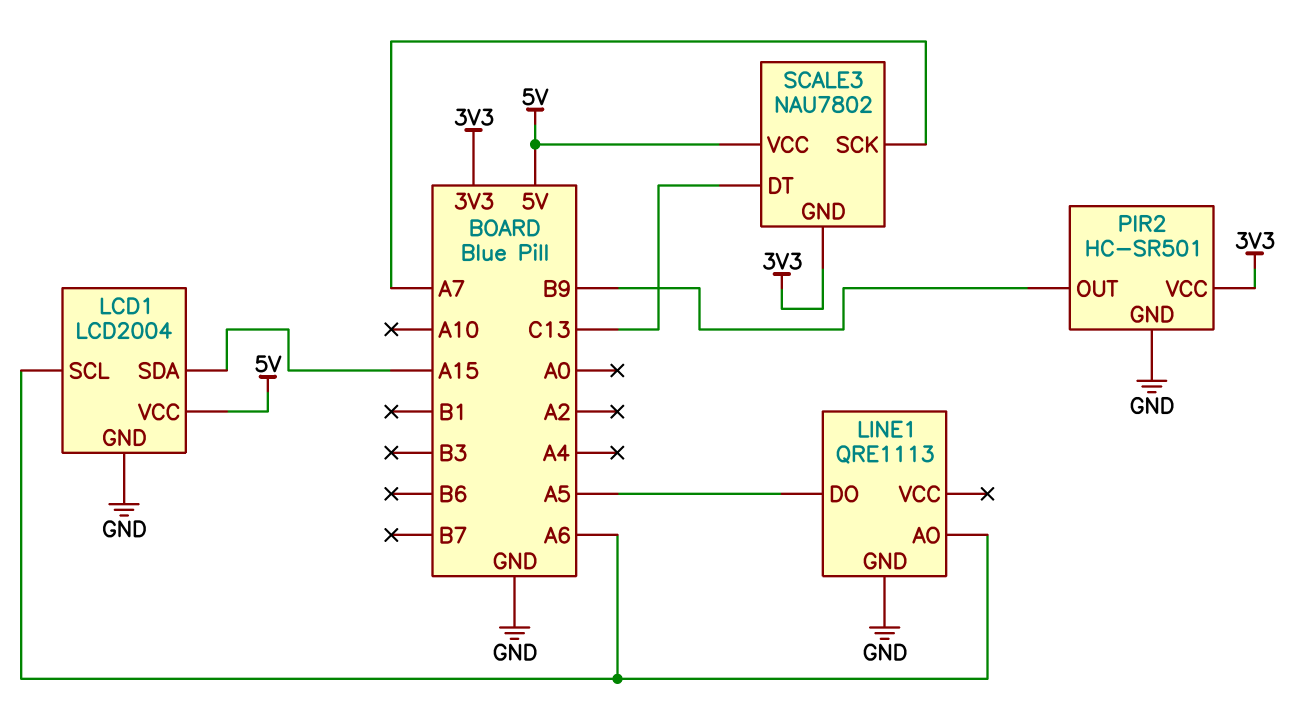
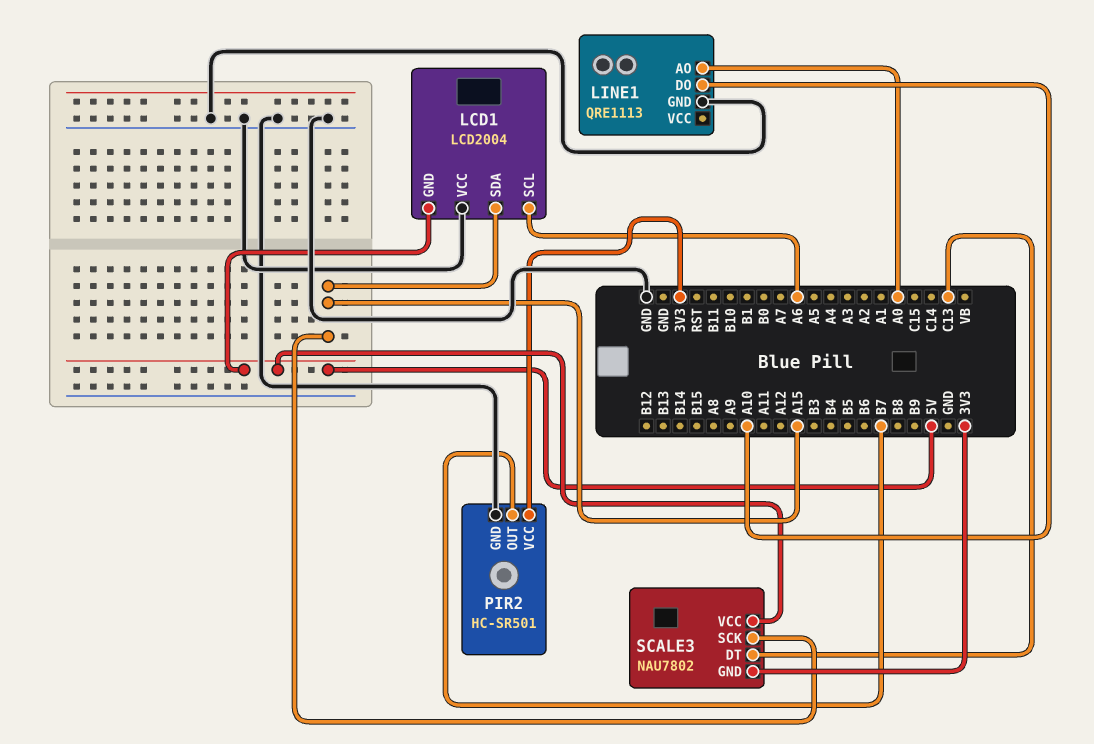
LCD1 pin GND: GND -> 5V
LCD1 pin VCC: 5V -> GND
LINE1 pin AO: A6 -> A0
LINE1 pin DO: A5 -> A10
PIR2 pin OUT: B9 -> B7
SCALE3 pin SCK: A7 -> A15

